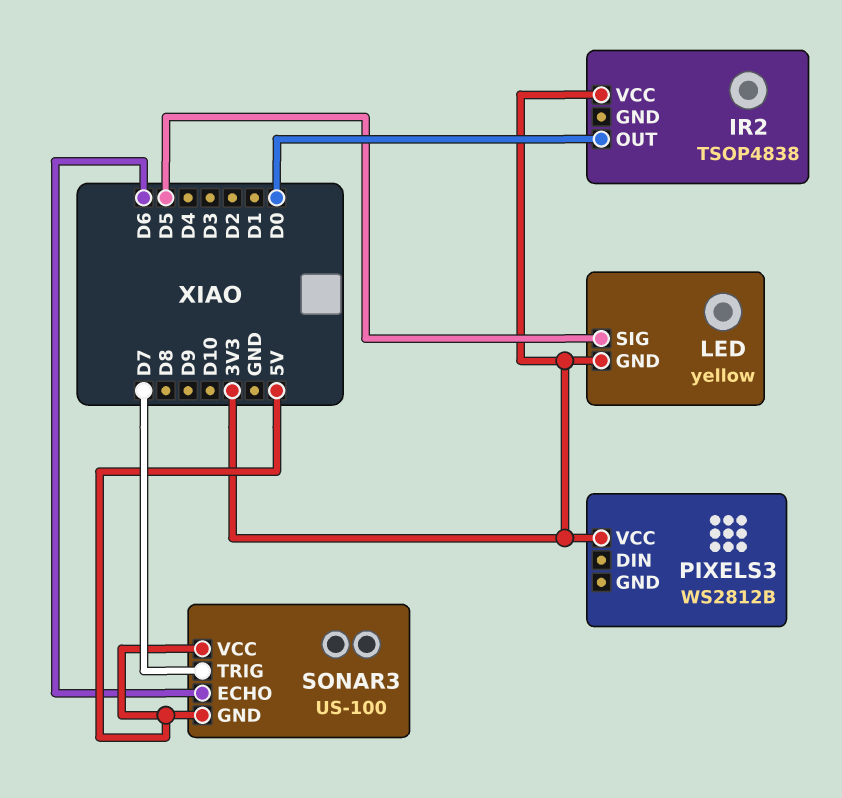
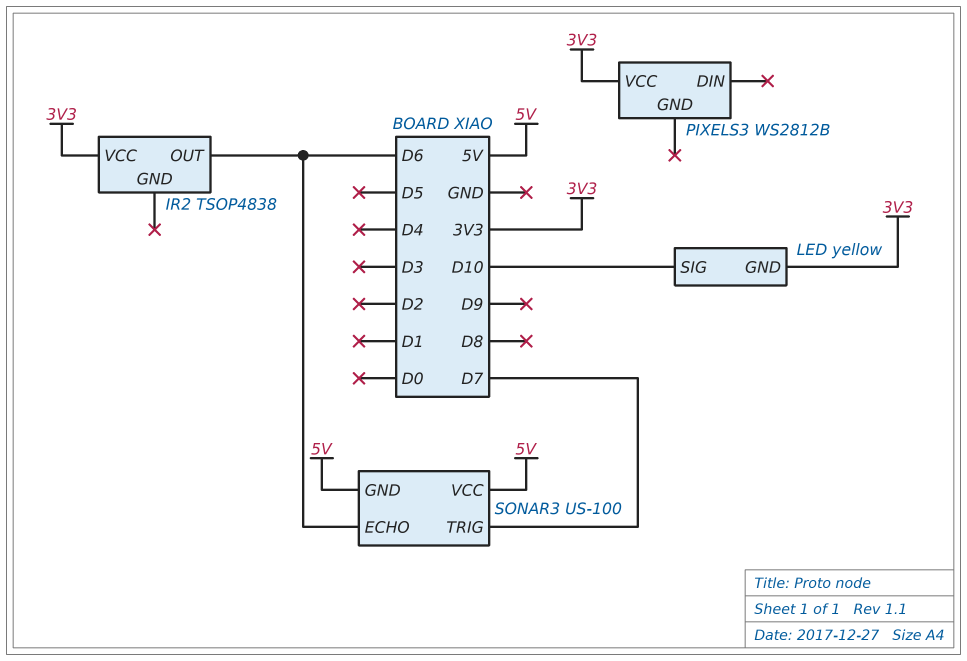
IR2 pin OUT: D0 -> D6
LED pin SIG: D5 -> D10

